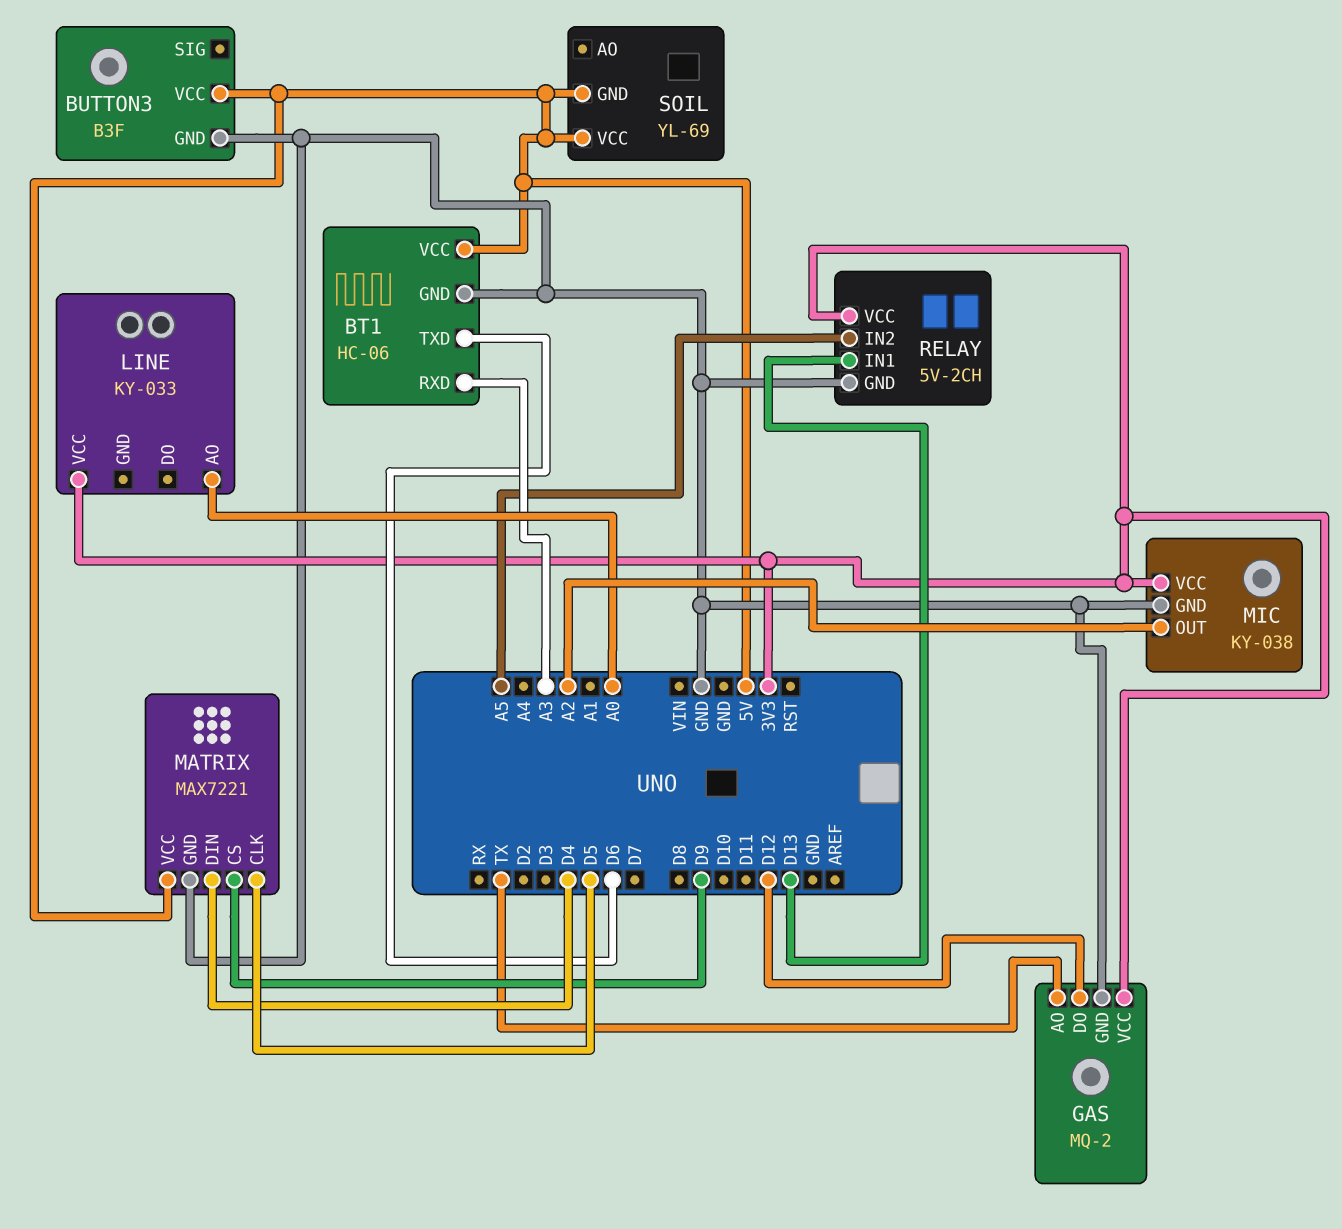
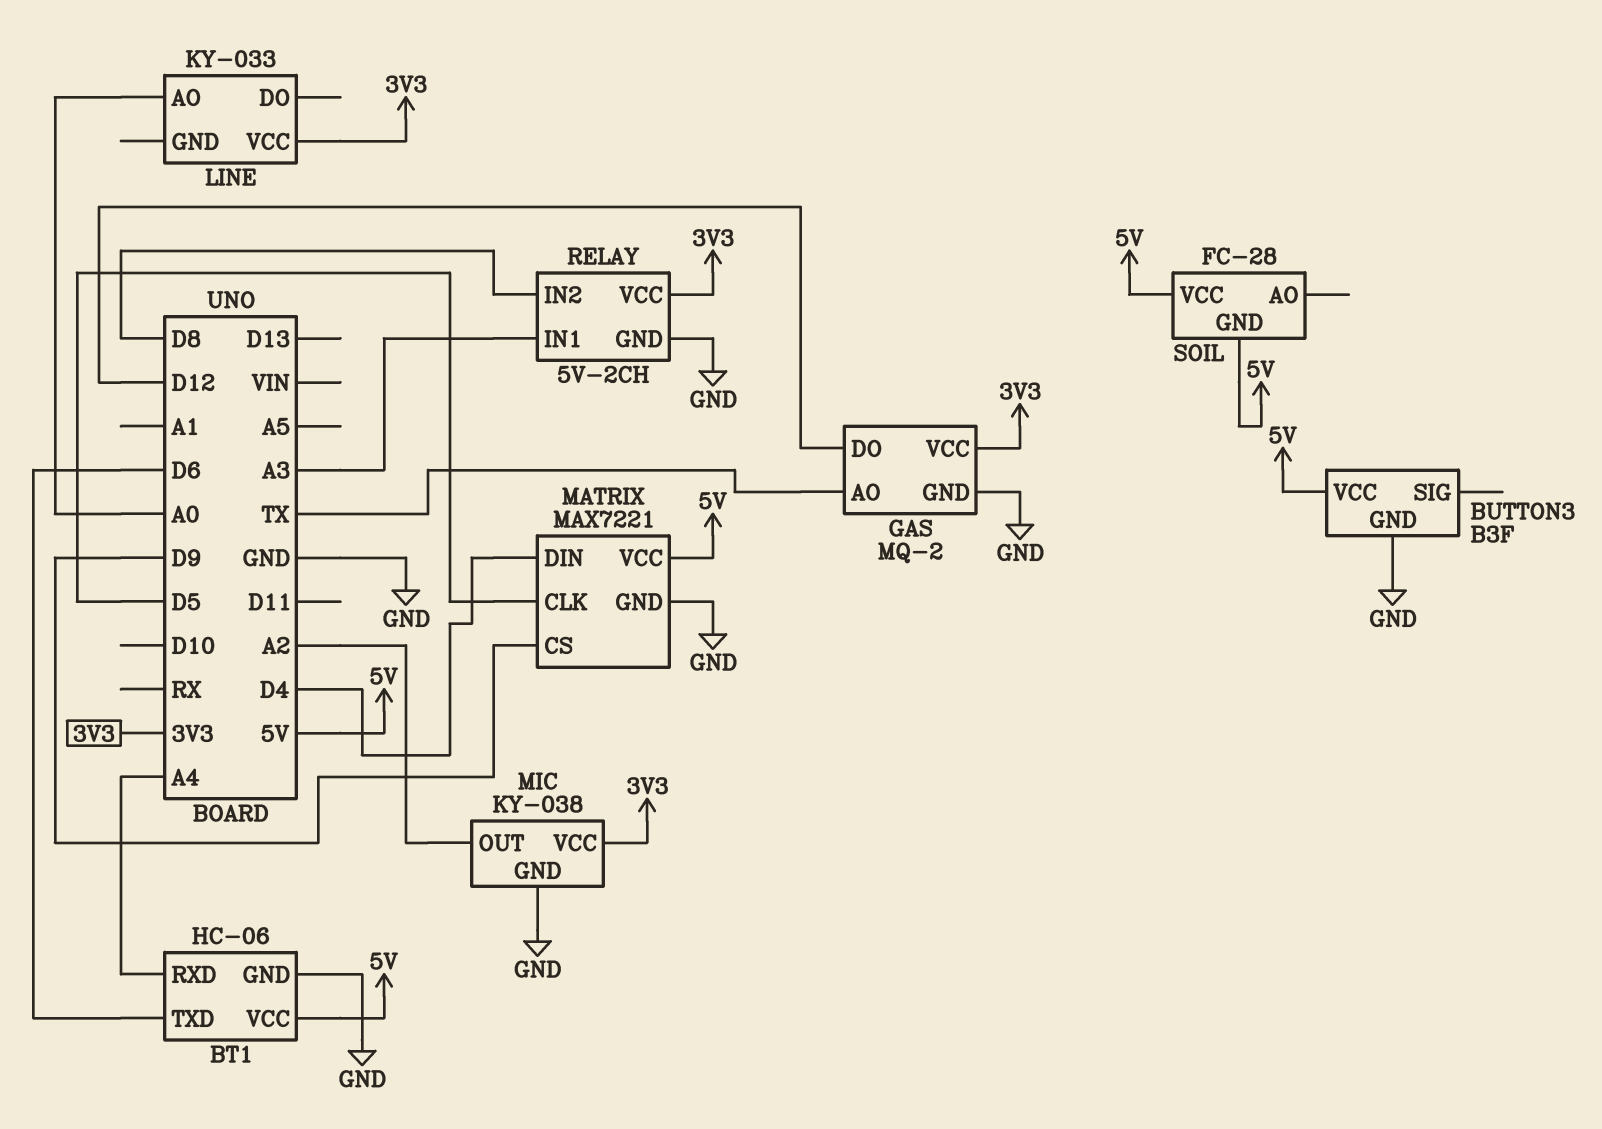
BT1 pin RXD: A3 -> A4
RELAY pin IN1: D13 -> A3
RELAY pin IN2: A5 -> D8
SOIL: YL-69 -> FC-28

